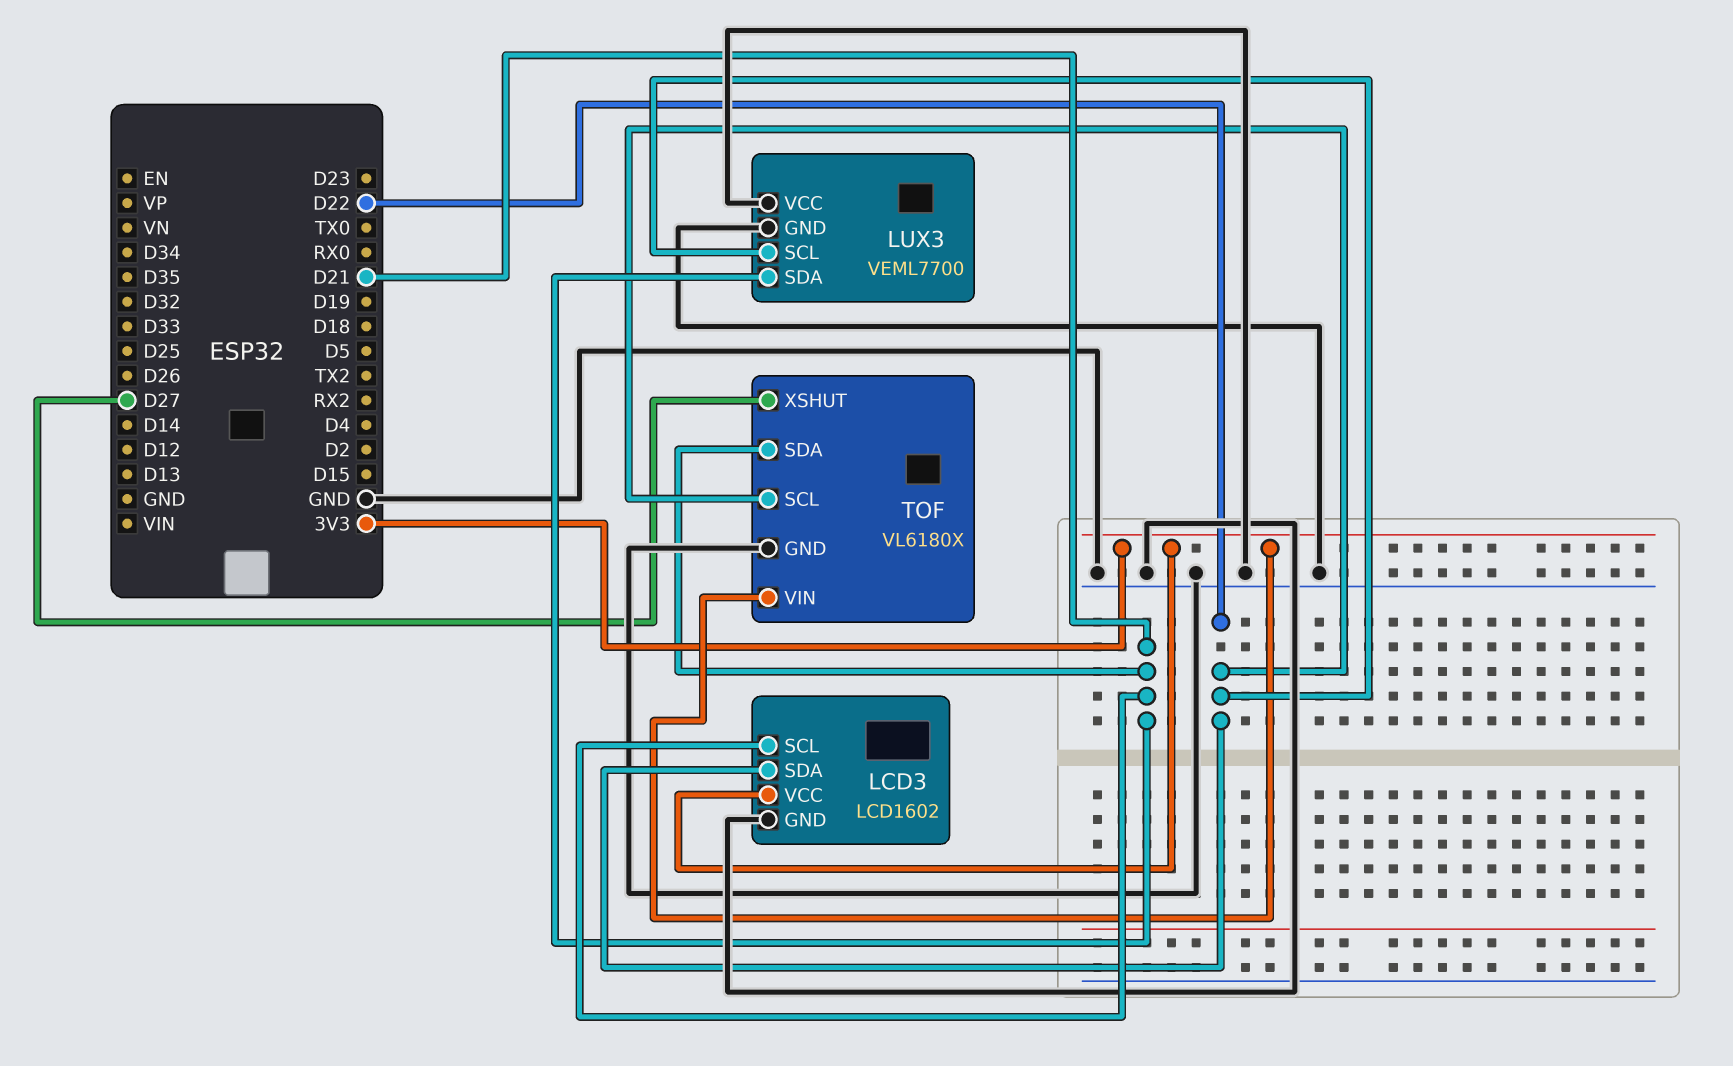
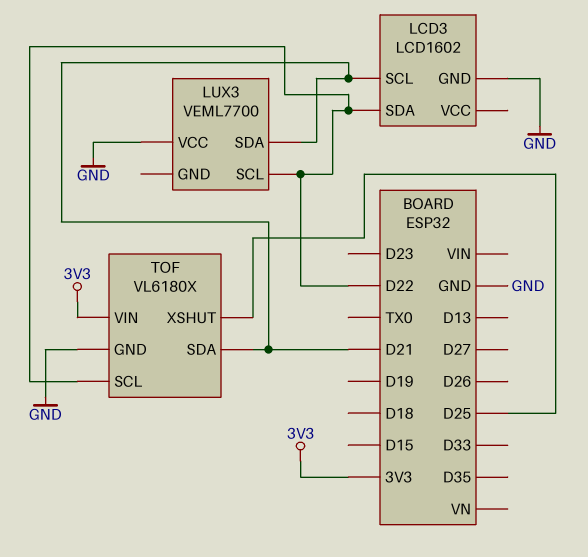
LCD3 pin VCC: 3V3 -> none
LUX3 pin GND: GND -> none
TOF pin XSHUT: D27 -> D25

